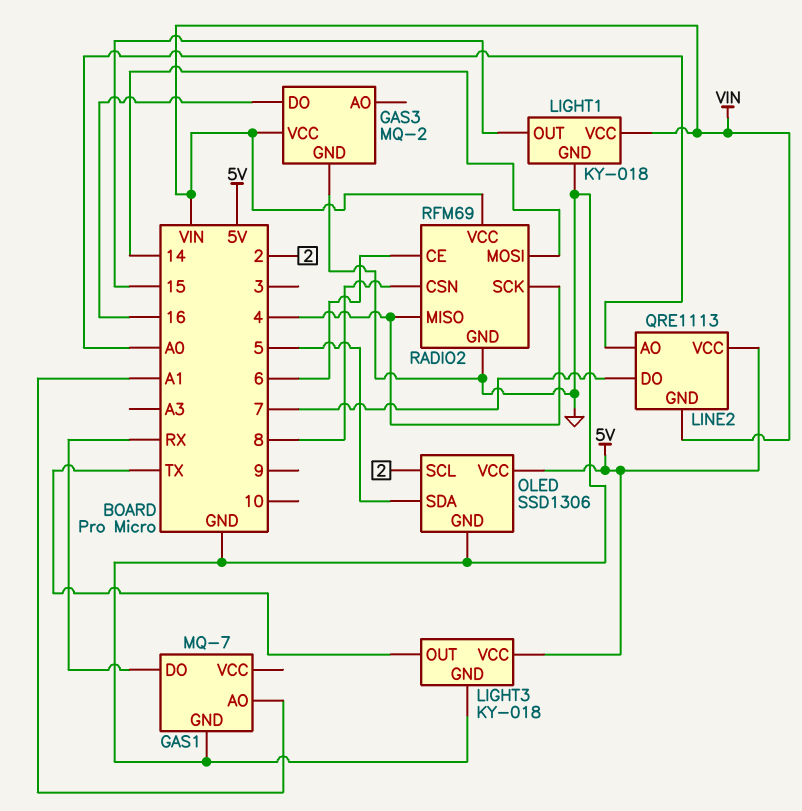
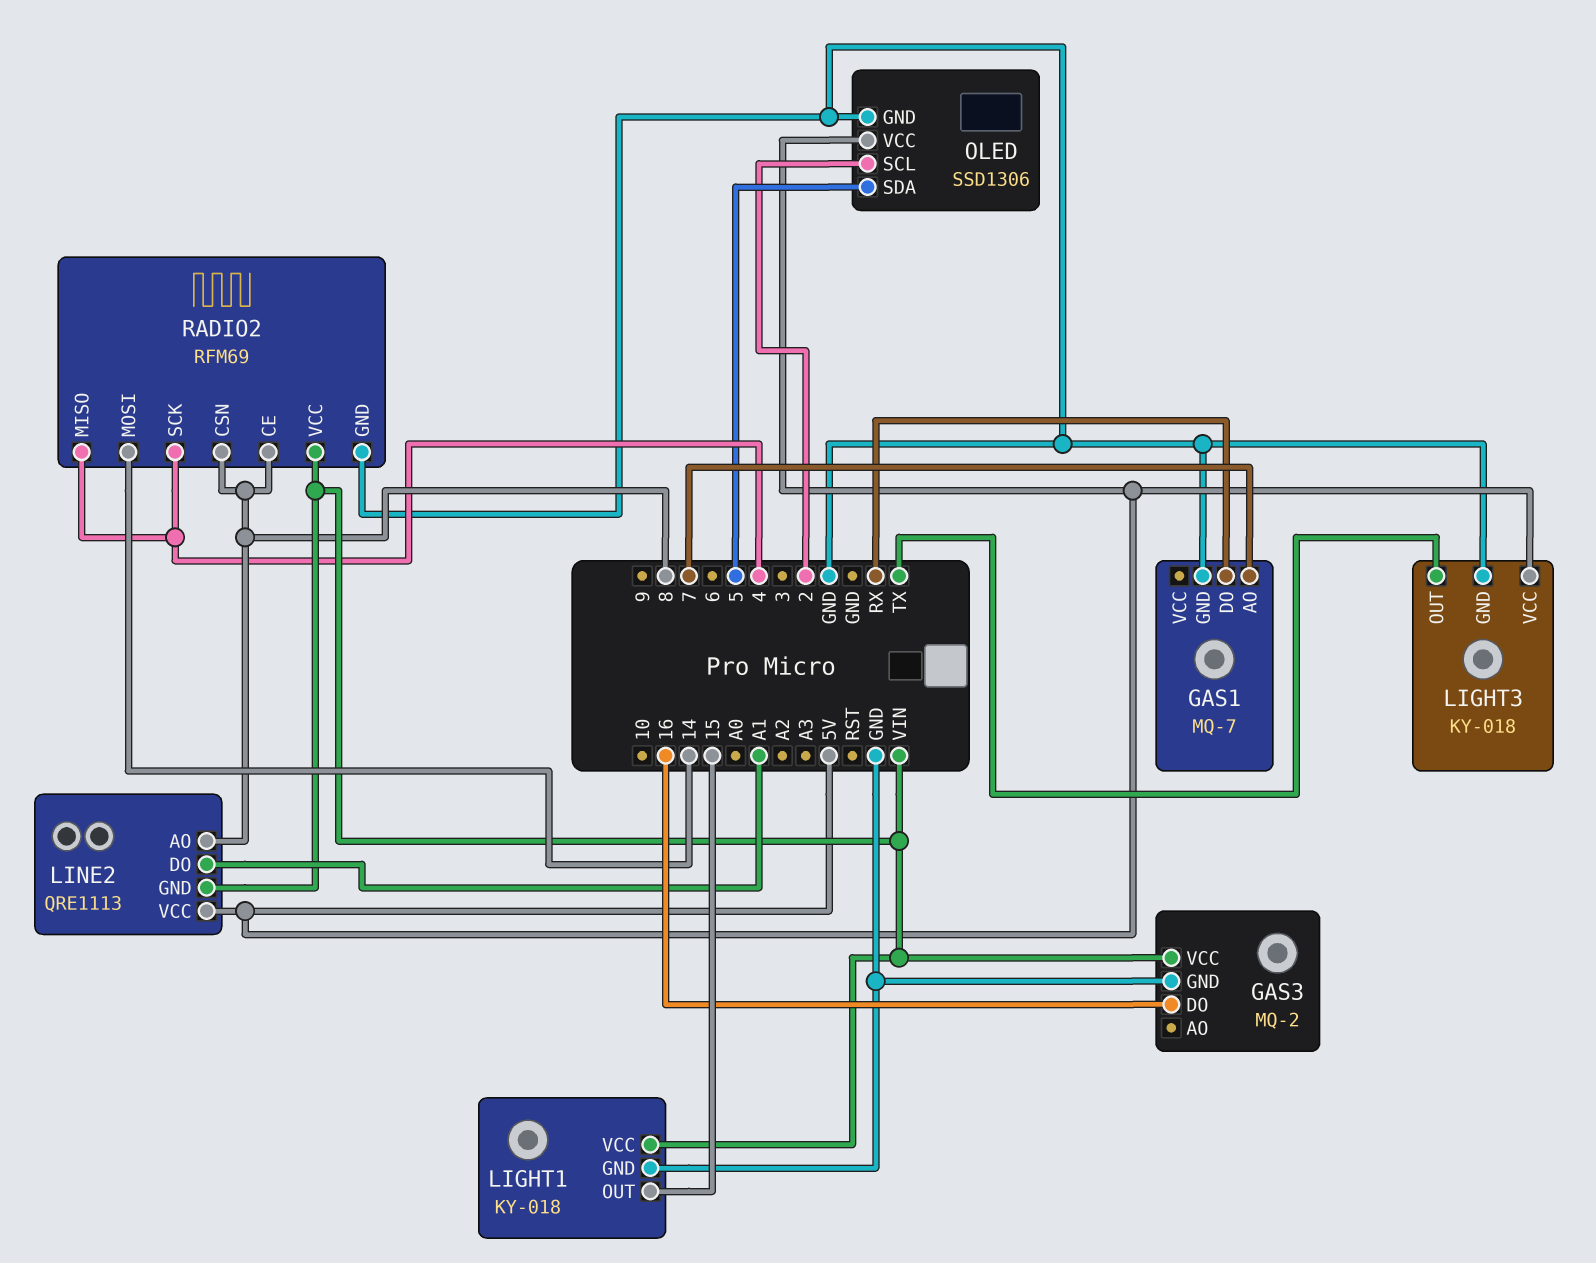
GAS1 pin AO: A1 -> 7
LINE2 pin AO: A0 -> 8
LINE2 pin DO: 7 -> A1
RADIO2 pin CE: 6 -> 8

